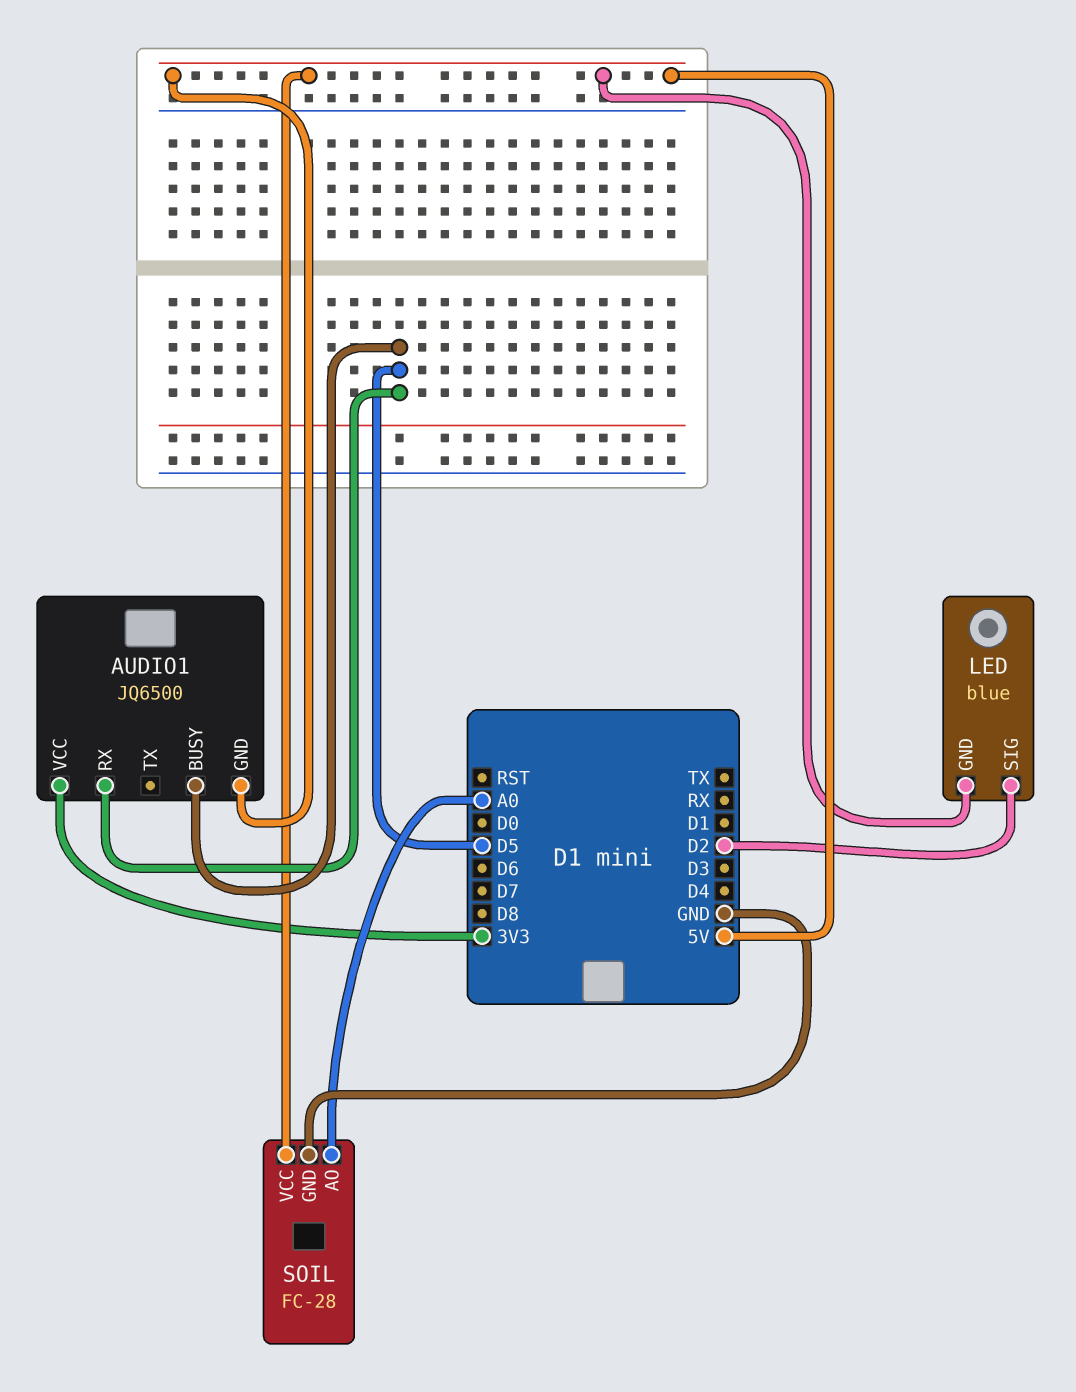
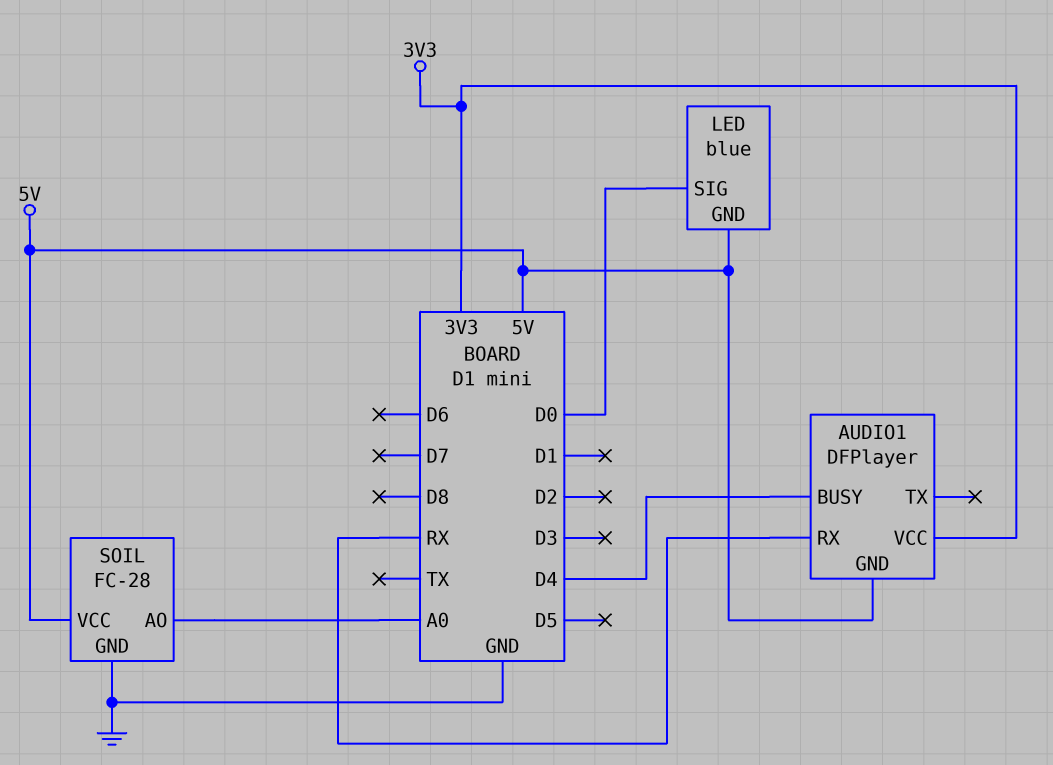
AUDIO1: JQ6500 -> DFPlayer
AUDIO1 pin BUSY: D5 -> D4
AUDIO1 pin RX: D5 -> RX
LED pin SIG: D2 -> D0

